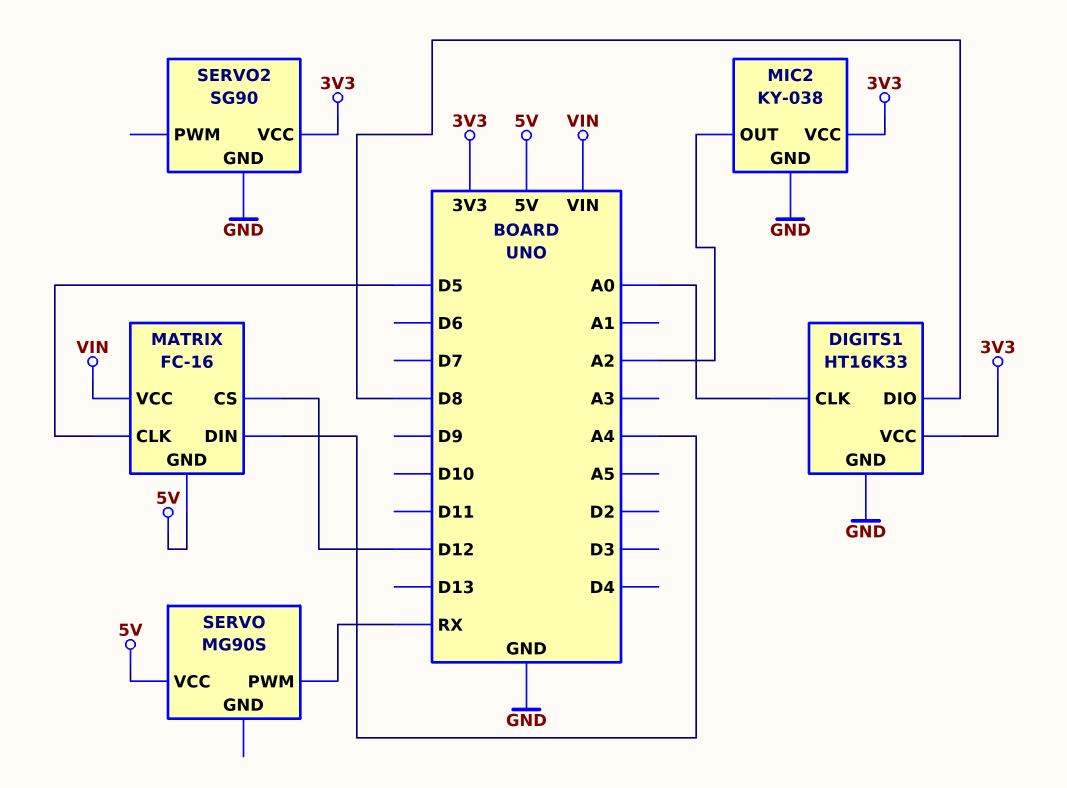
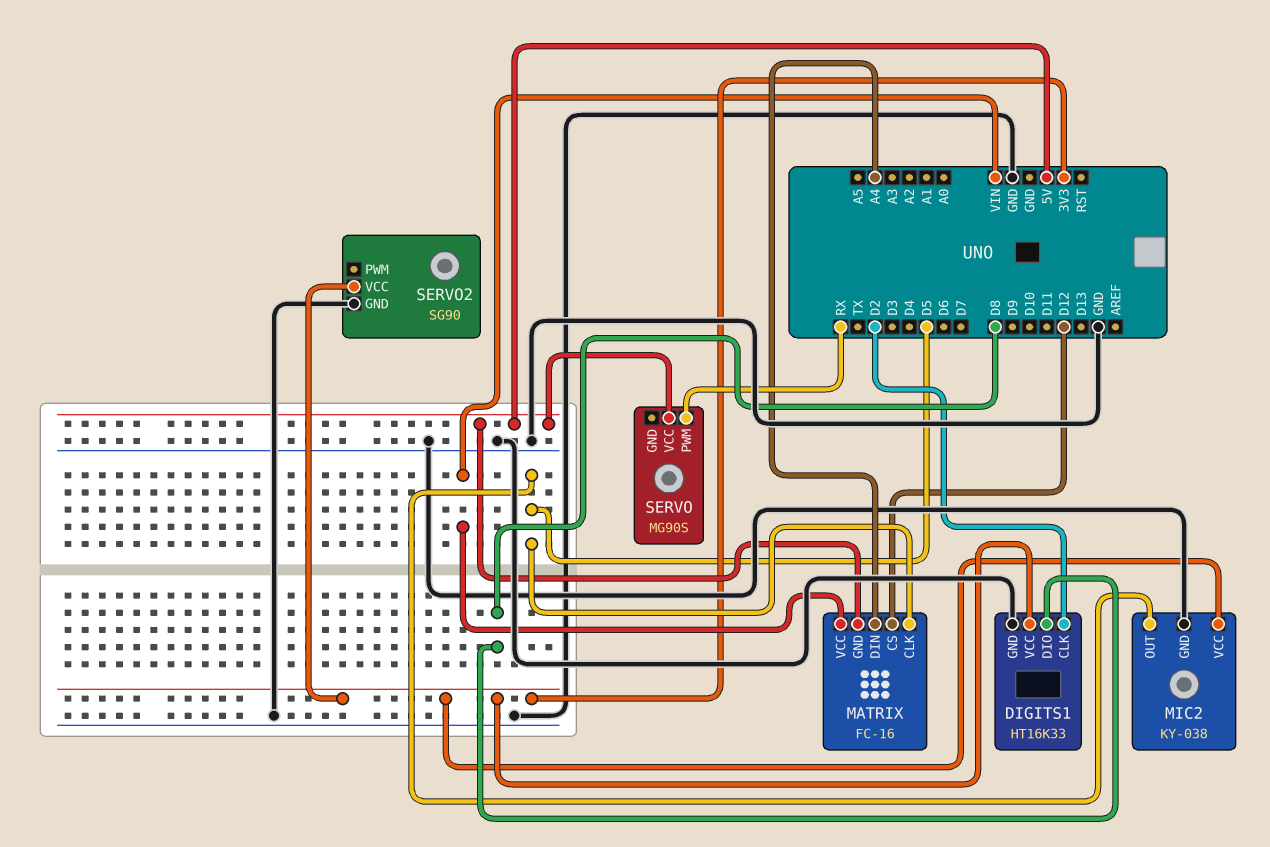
DIGITS1 pin CLK: A0 -> D2
MIC2 pin OUT: A2 -> D5

